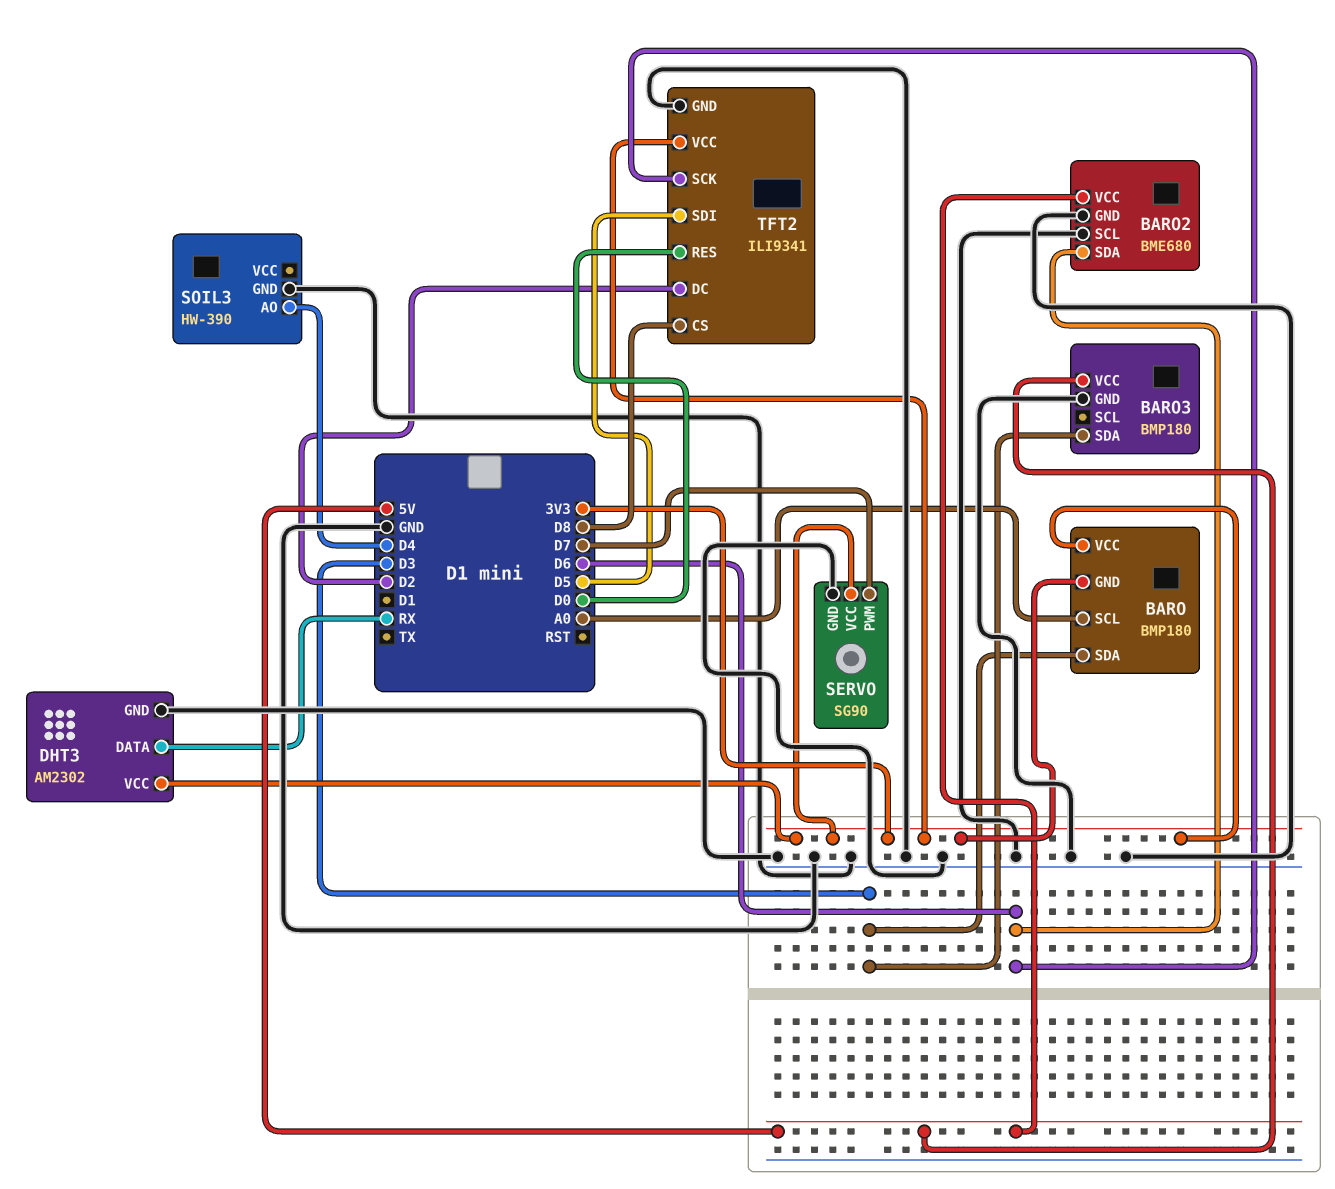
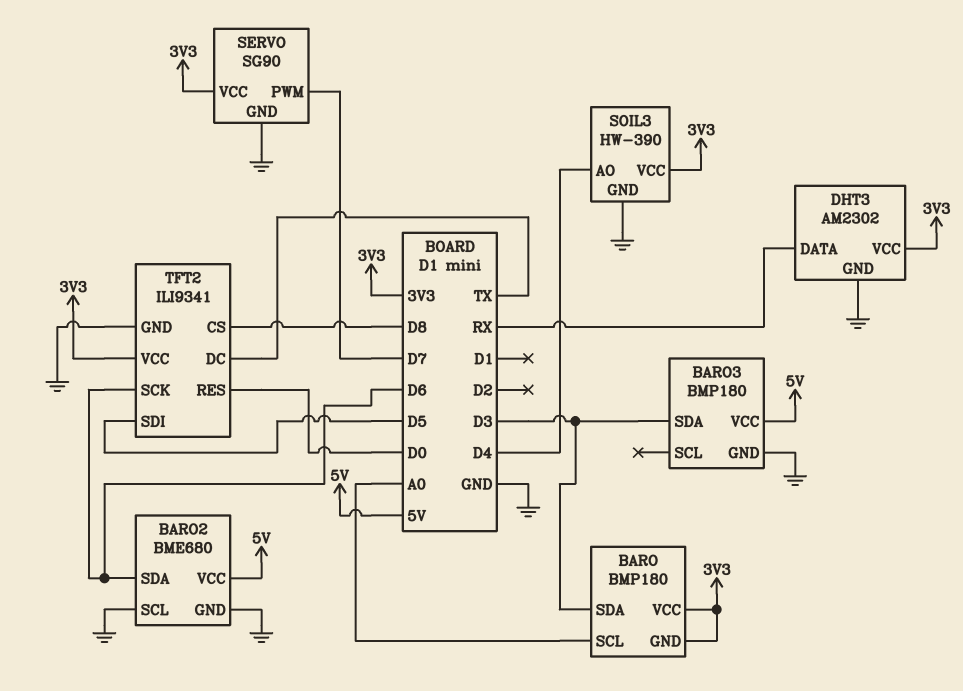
SOIL3 pin VCC: none -> 3V3
TFT2 pin DC: D2 -> TX

